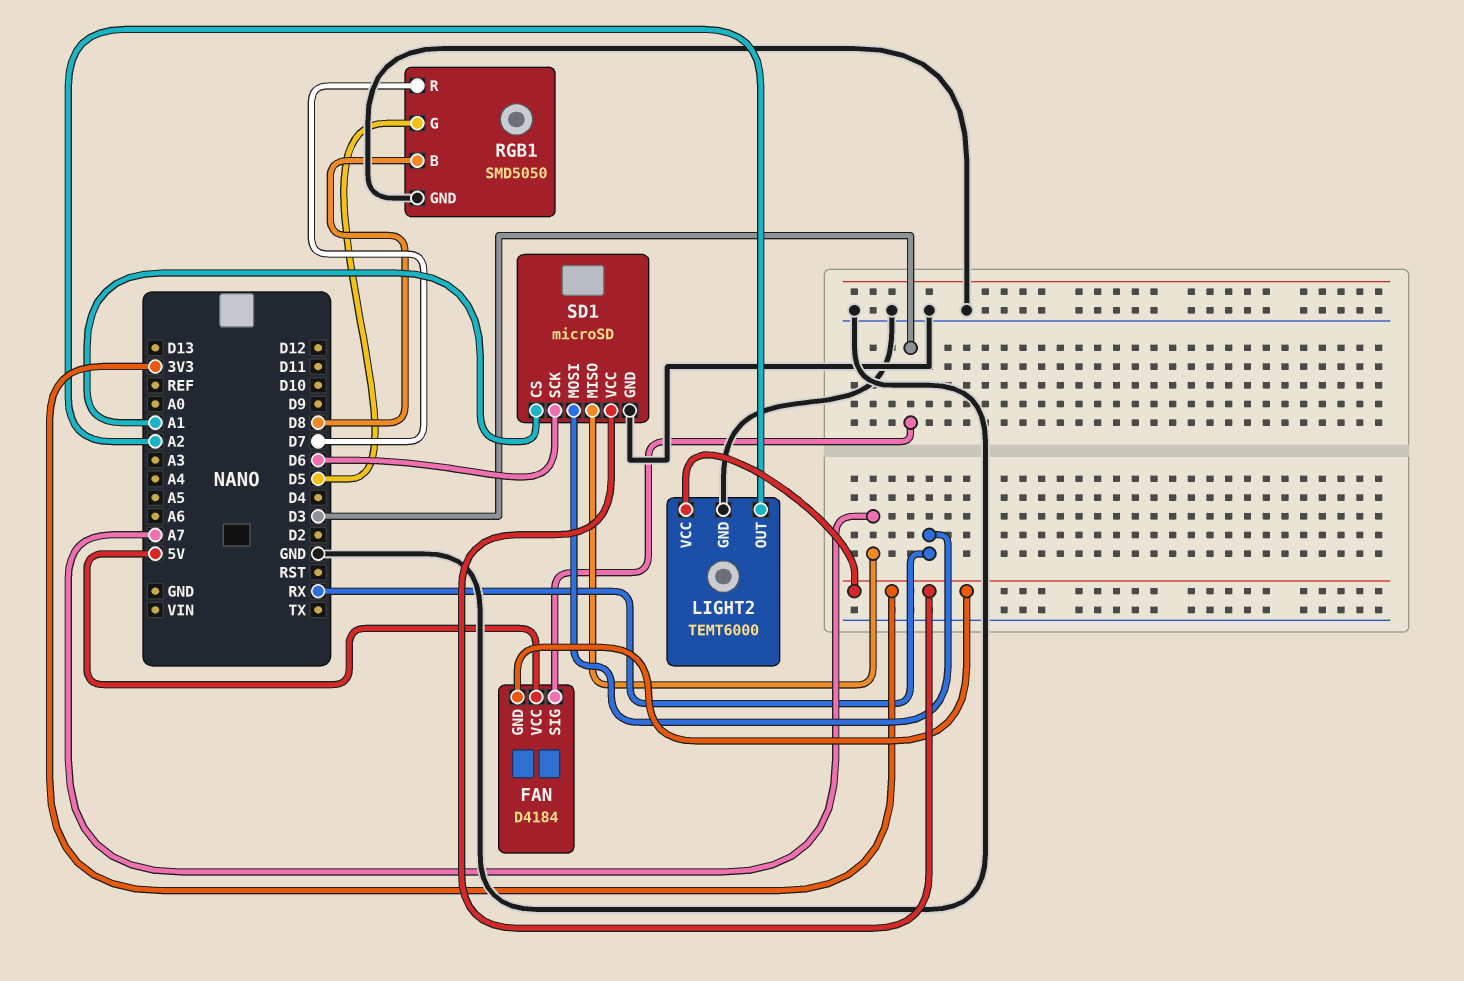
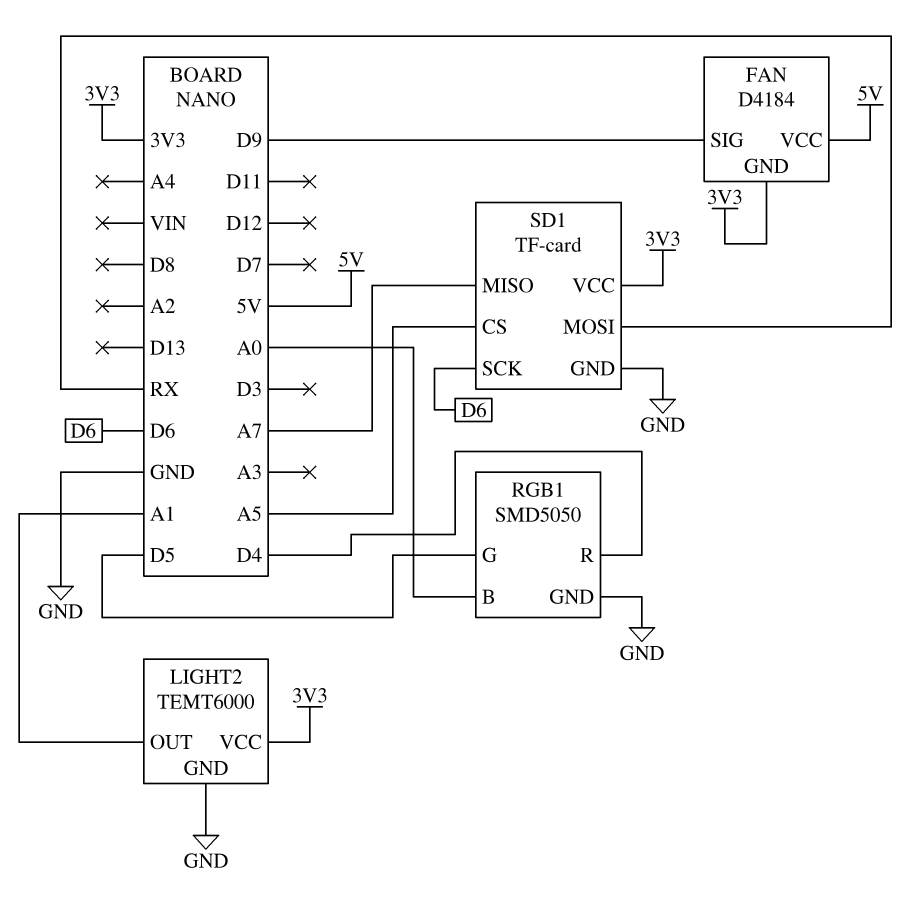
FAN pin SIG: D3 -> D9
LIGHT2 pin OUT: A2 -> A1
RGB1 pin B: D8 -> A0
RGB1 pin R: D7 -> D4
SD1: microSD -> TF-card
SD1 pin CS: A1 -> A5

